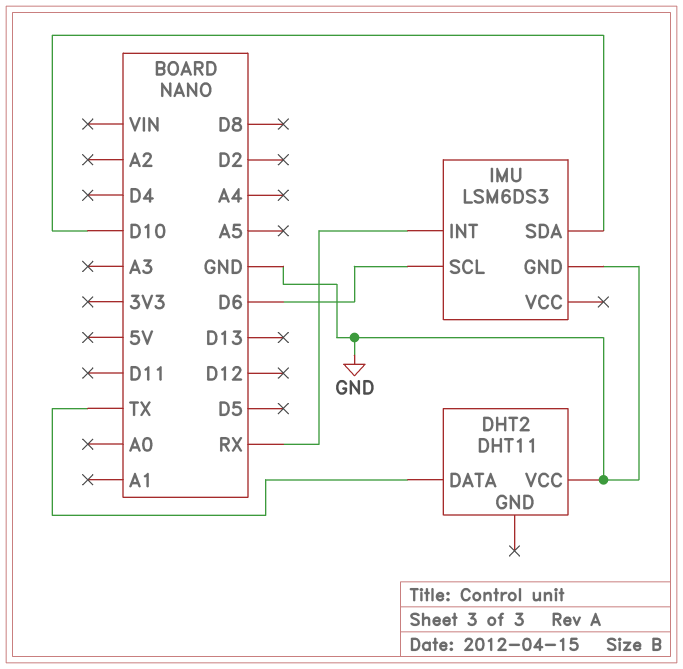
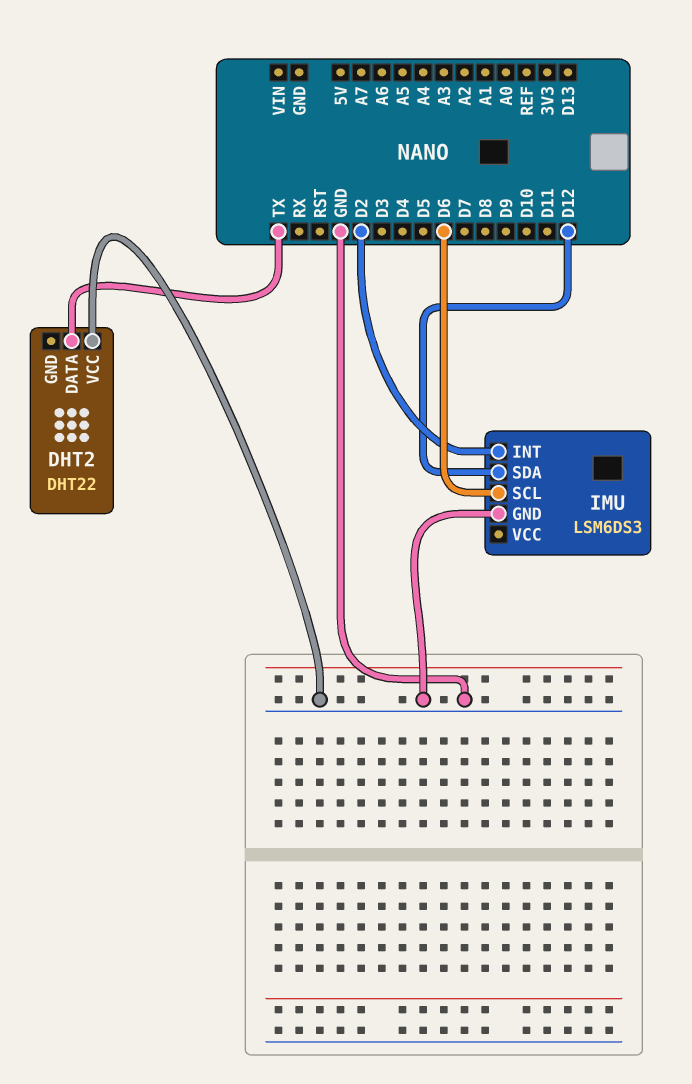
DHT2: DHT11 -> DHT22
IMU pin INT: RX -> D2
IMU pin SDA: D10 -> D12

